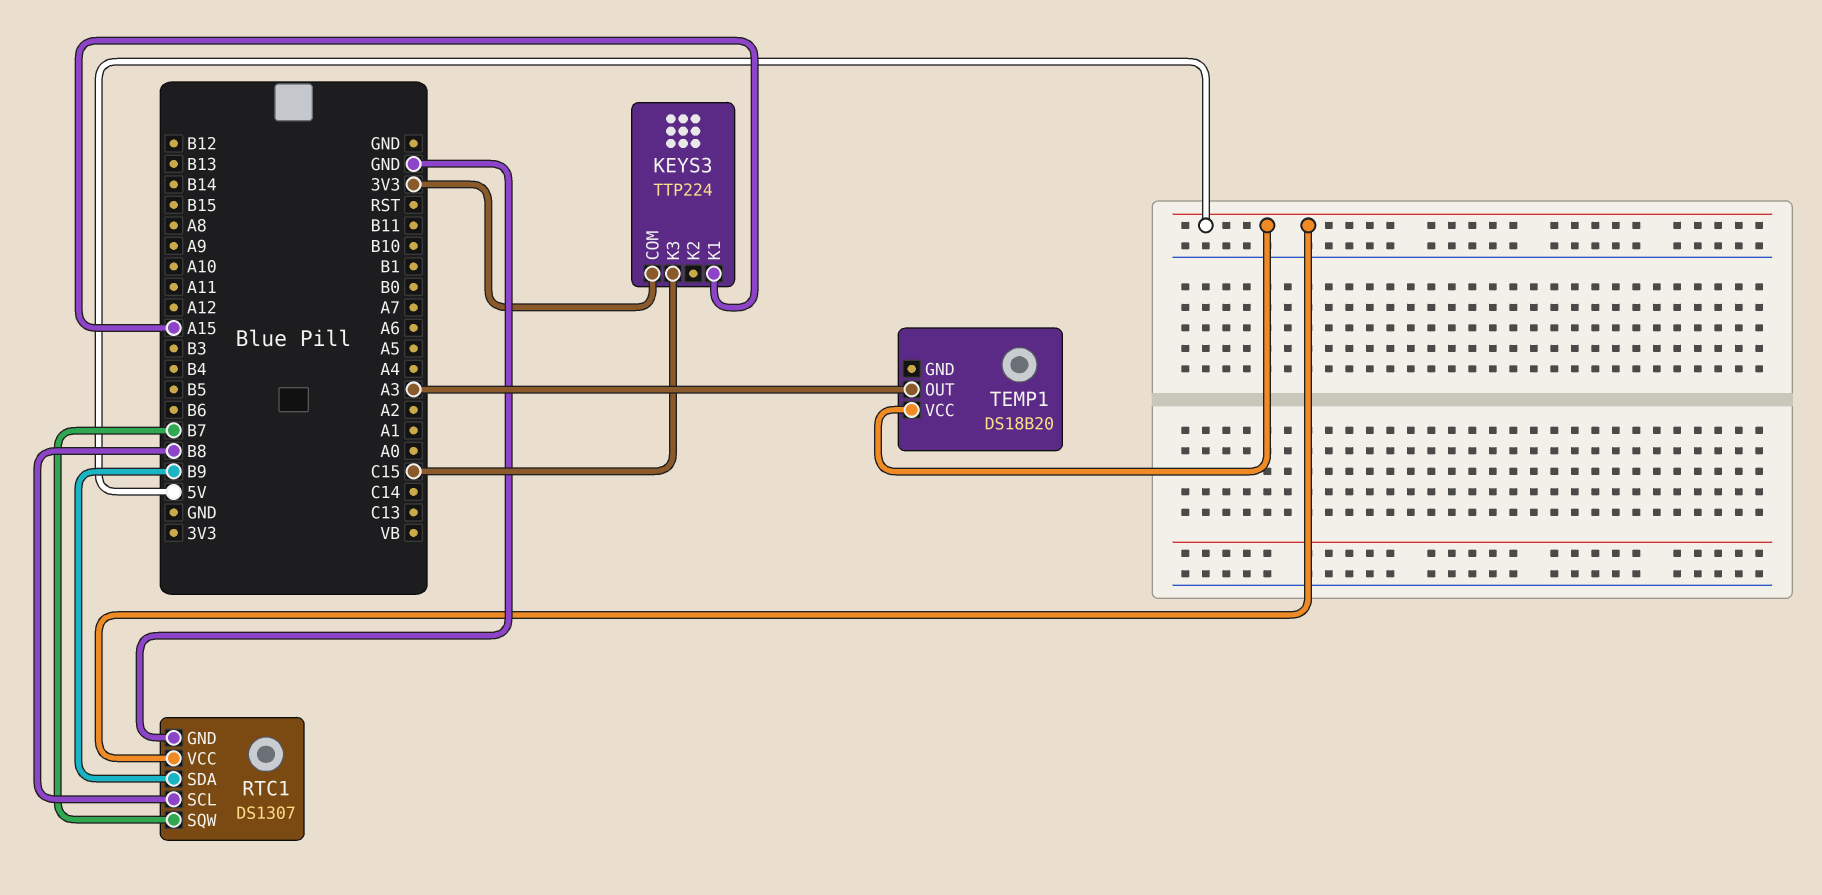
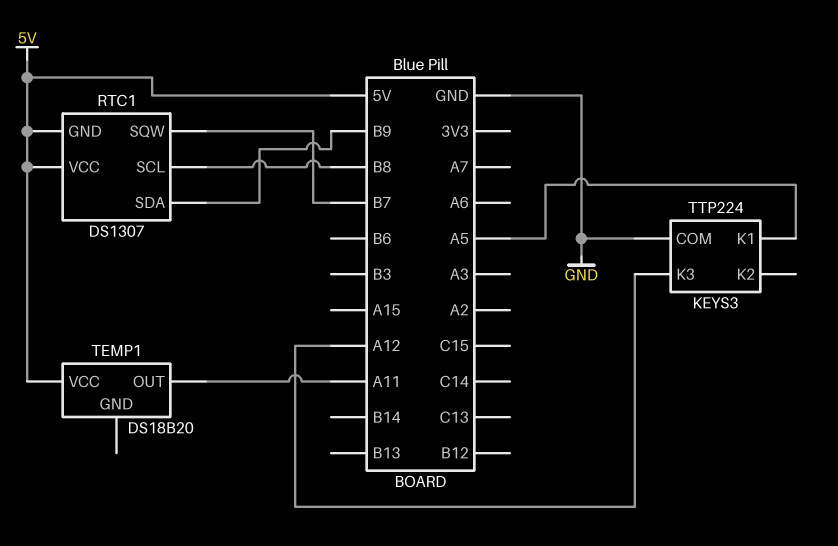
KEYS3 pin COM: 3V3 -> GND
KEYS3 pin K1: A15 -> A5
KEYS3 pin K3: C15 -> A12
RTC1 pin GND: GND -> 5V
TEMP1 pin OUT: A3 -> A11

